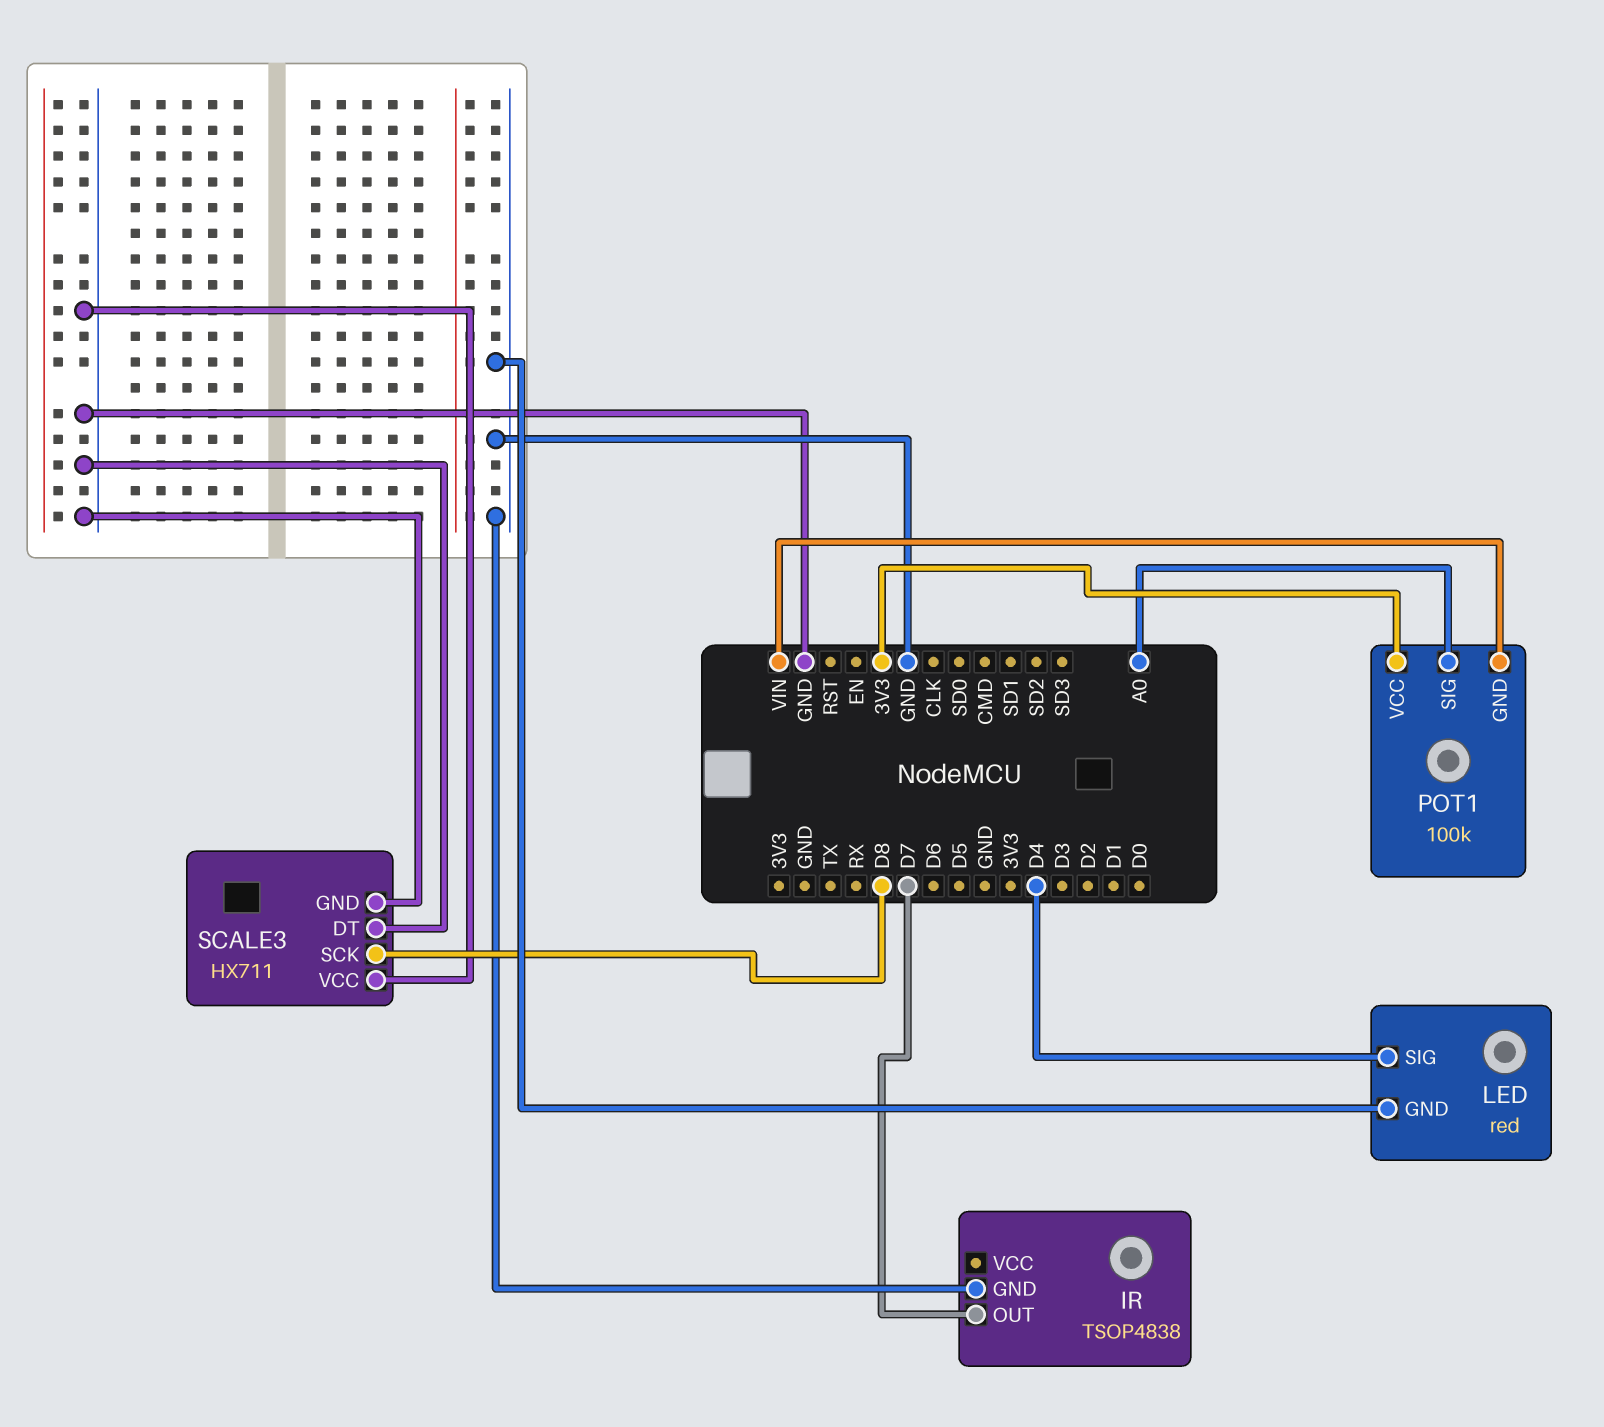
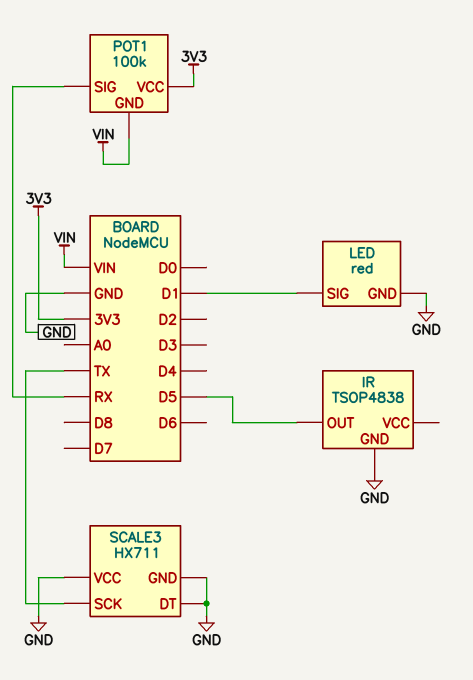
IR pin OUT: D7 -> D5
LED pin SIG: D4 -> D1
POT1 pin SIG: A0 -> RX
SCALE3 pin SCK: D8 -> TX

